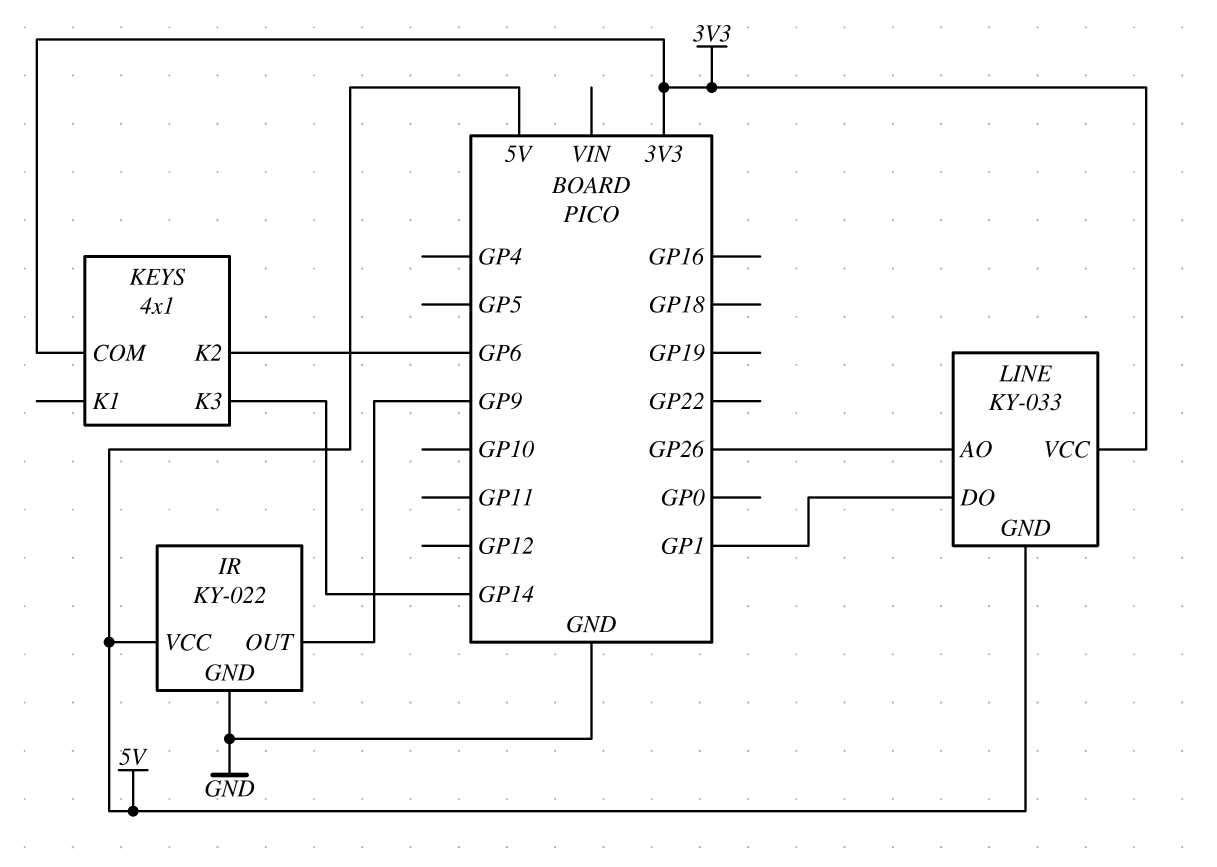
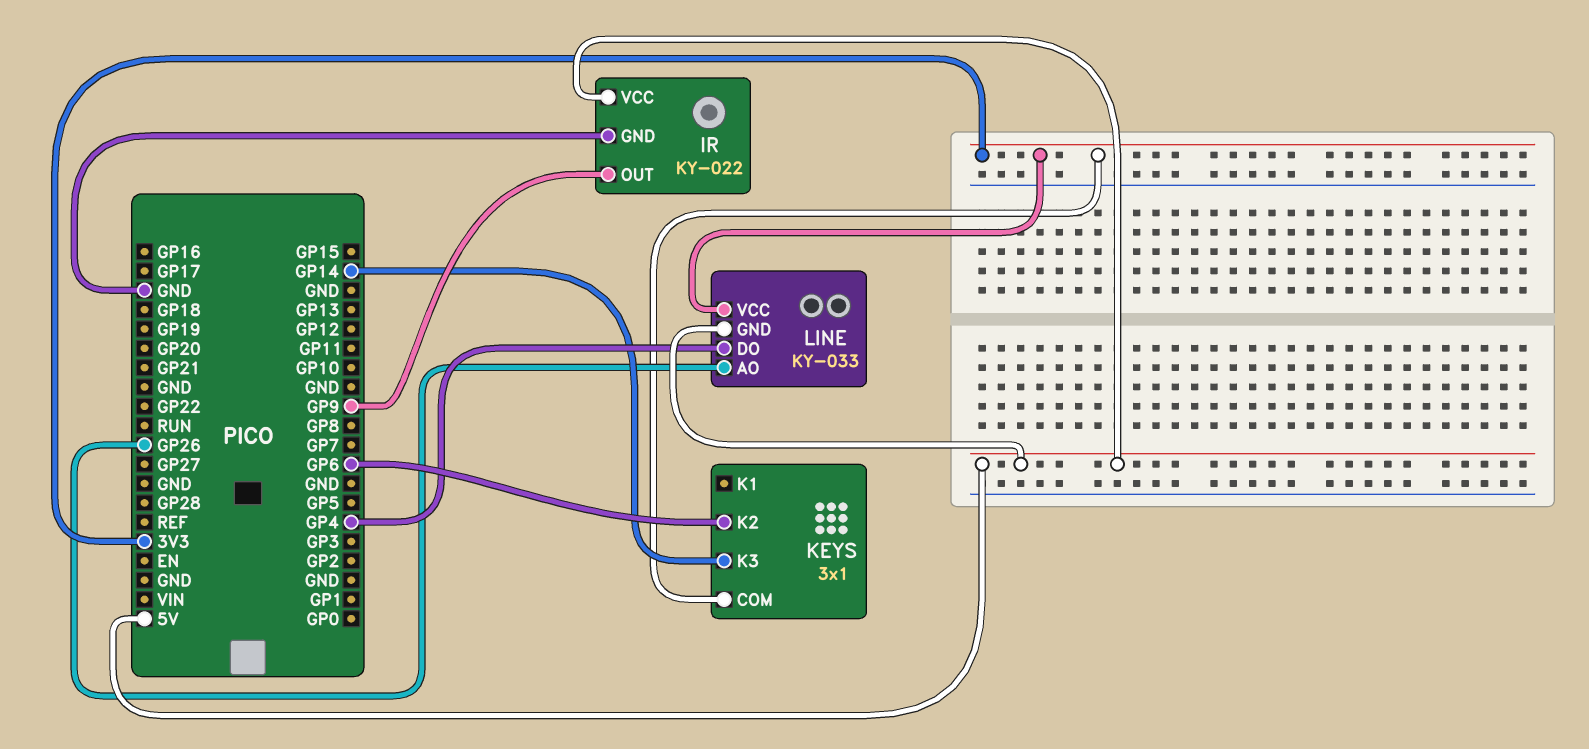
KEYS: 4x1 -> 3x1
LINE pin DO: GP1 -> GP4

